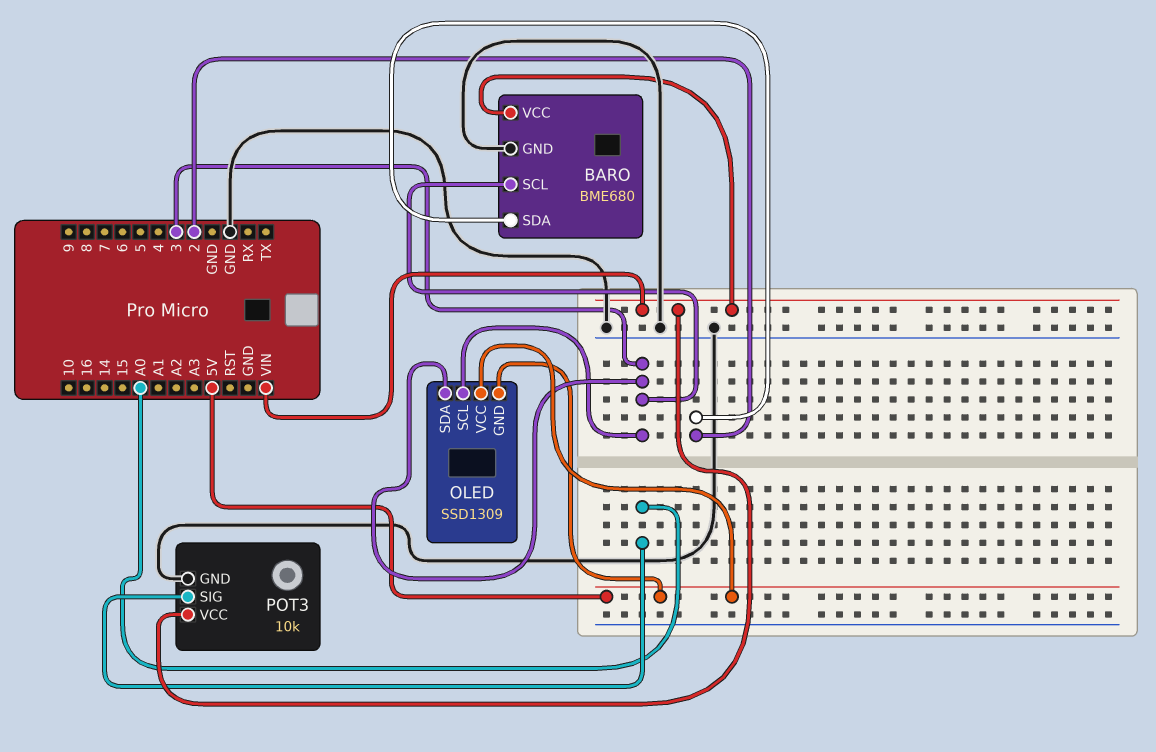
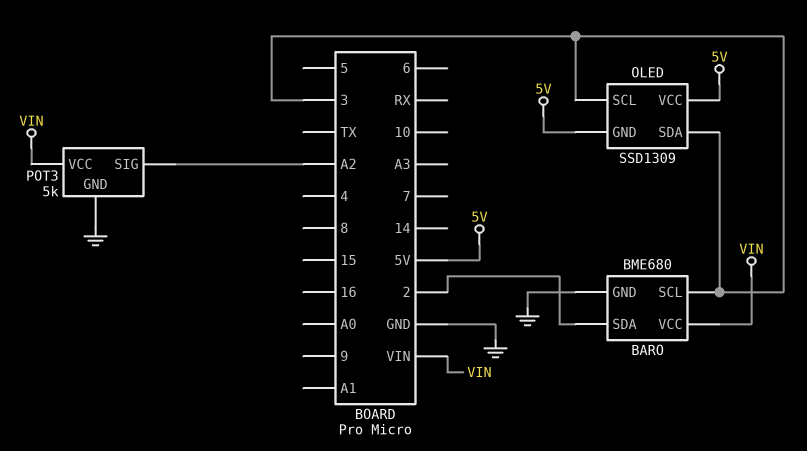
POT3: 10k -> 5k
POT3 pin SIG: A0 -> A2

